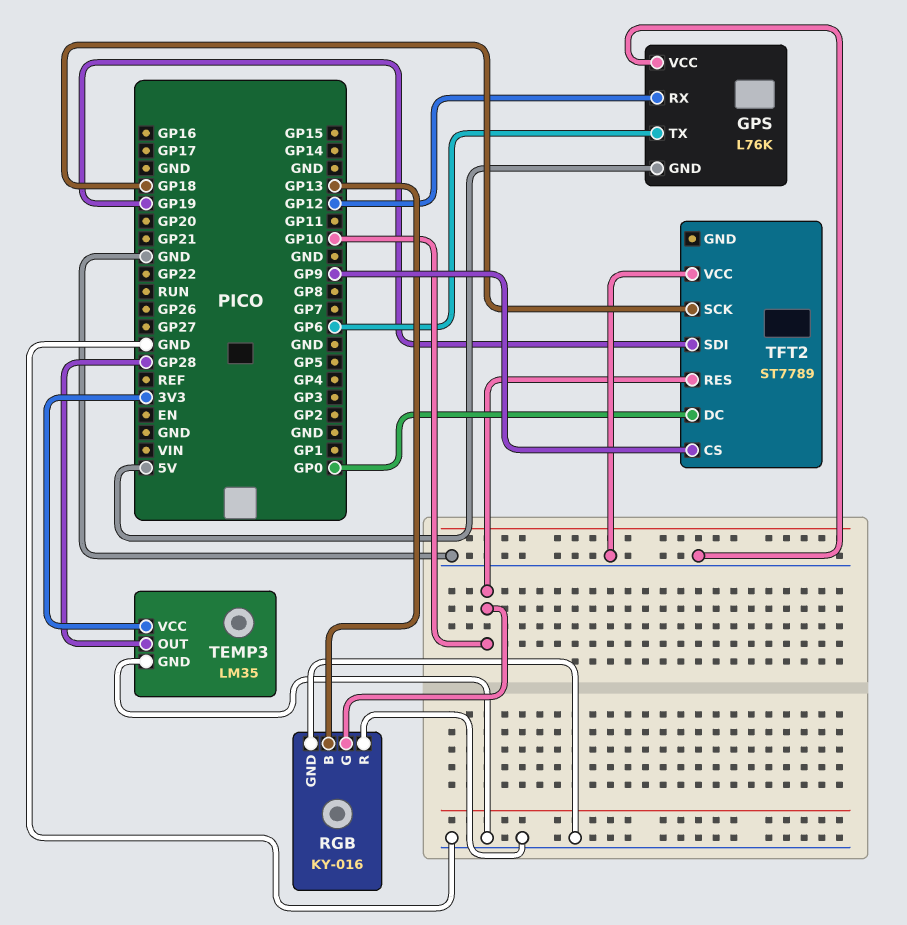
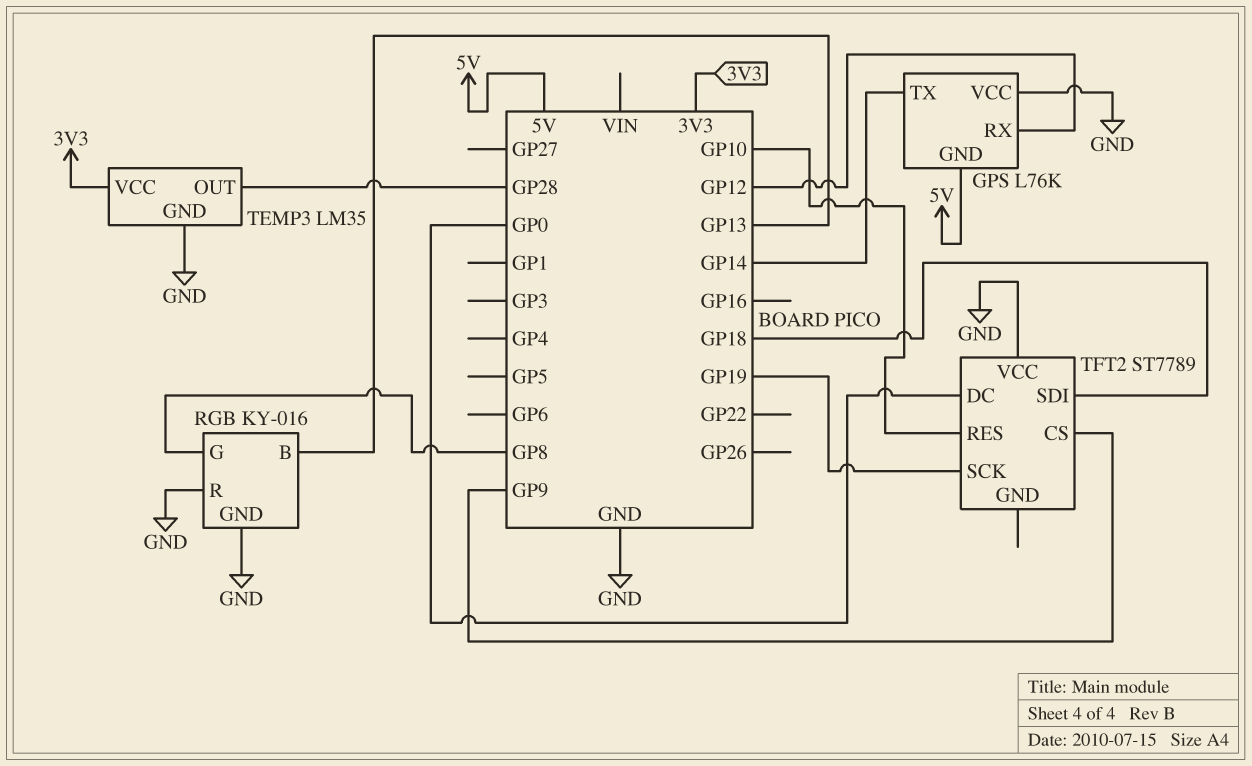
GPS pin TX: GP6 -> GP14
RGB pin G: GP10 -> GP8
TFT2 pin SCK: GP18 -> GP19
TFT2 pin SDI: GP19 -> GP18

